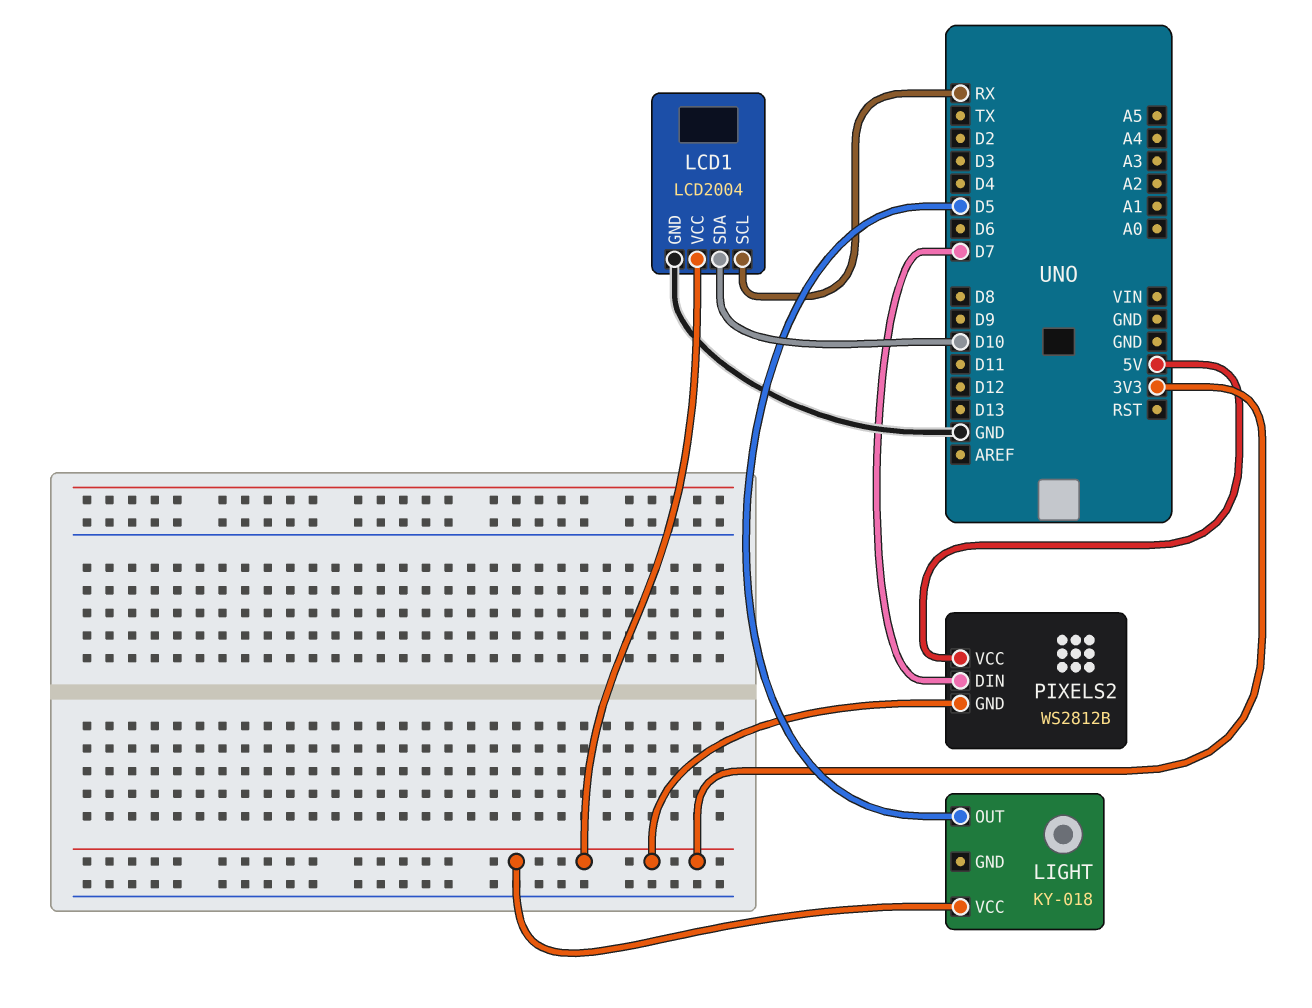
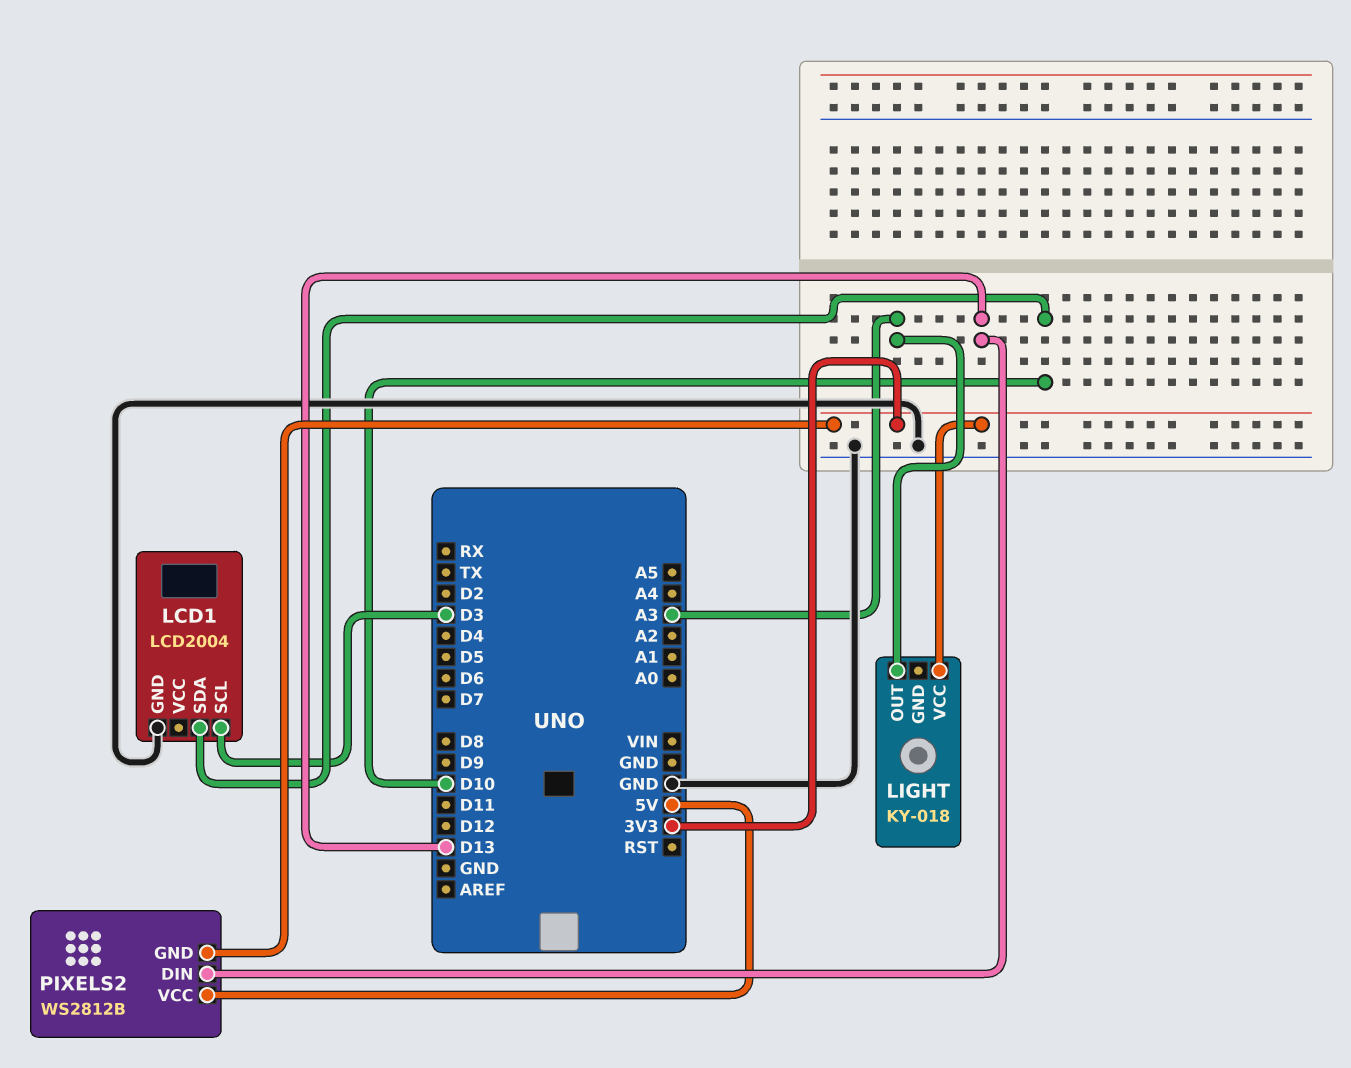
LCD1 pin SCL: RX -> D3
LCD1 pin VCC: 3V3 -> none
LIGHT pin OUT: D5 -> A3
PIXELS2 pin DIN: D7 -> D13

